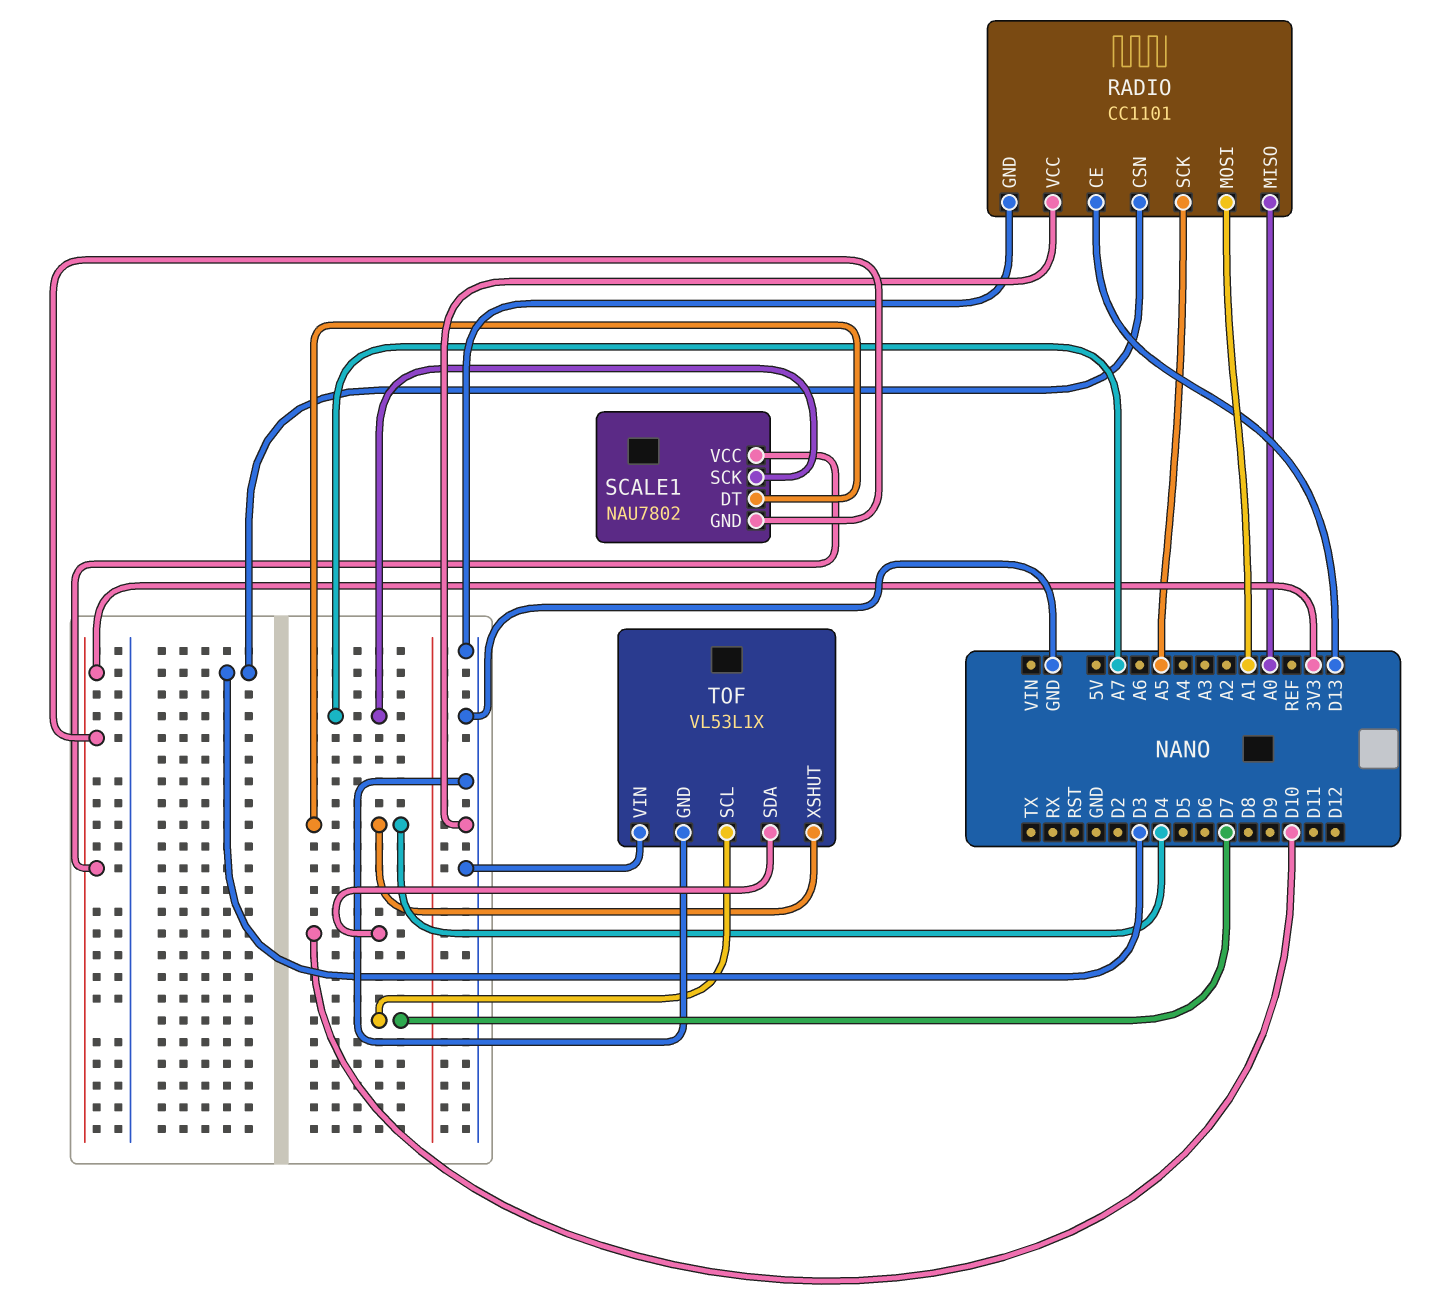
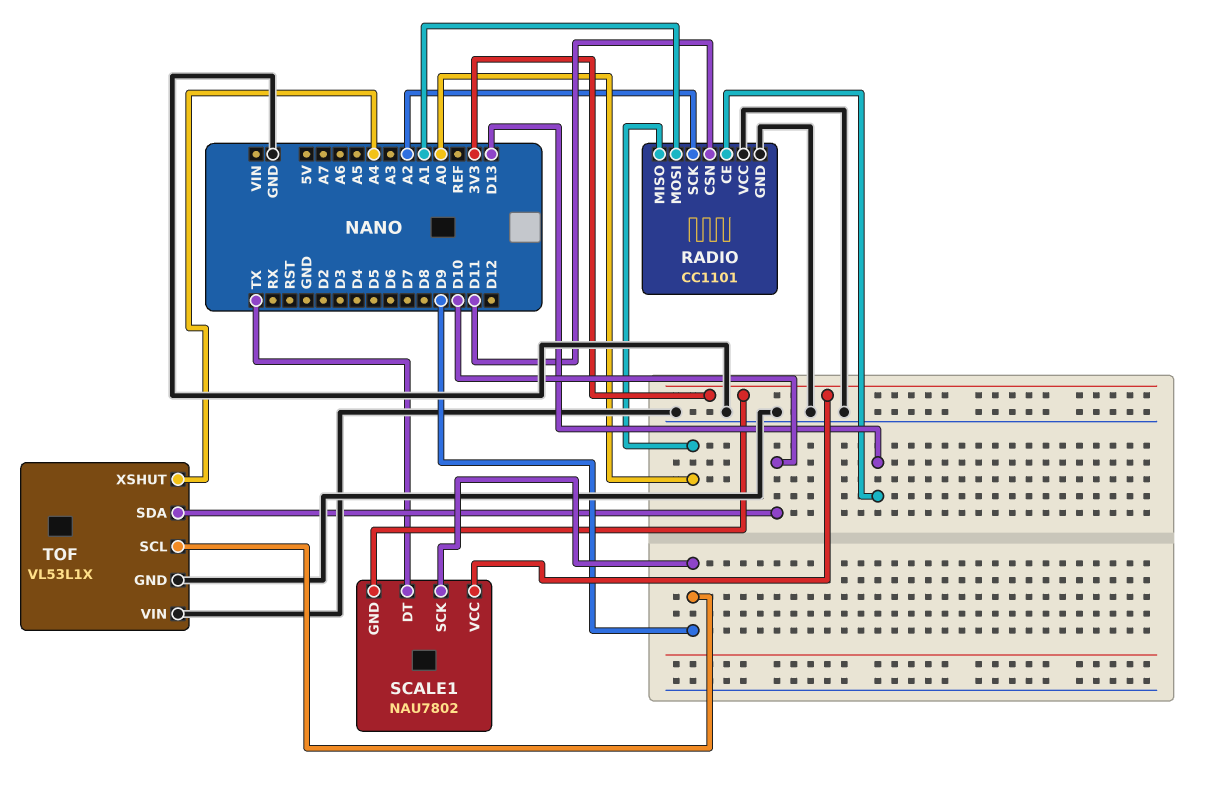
RADIO pin CSN: D3 -> D11
RADIO pin SCK: A5 -> A2
SCALE1 pin DT: D4 -> TX
SCALE1 pin SCK: A7 -> D9
TOF pin SCL: D7 -> D9
TOF pin XSHUT: D4 -> A4

